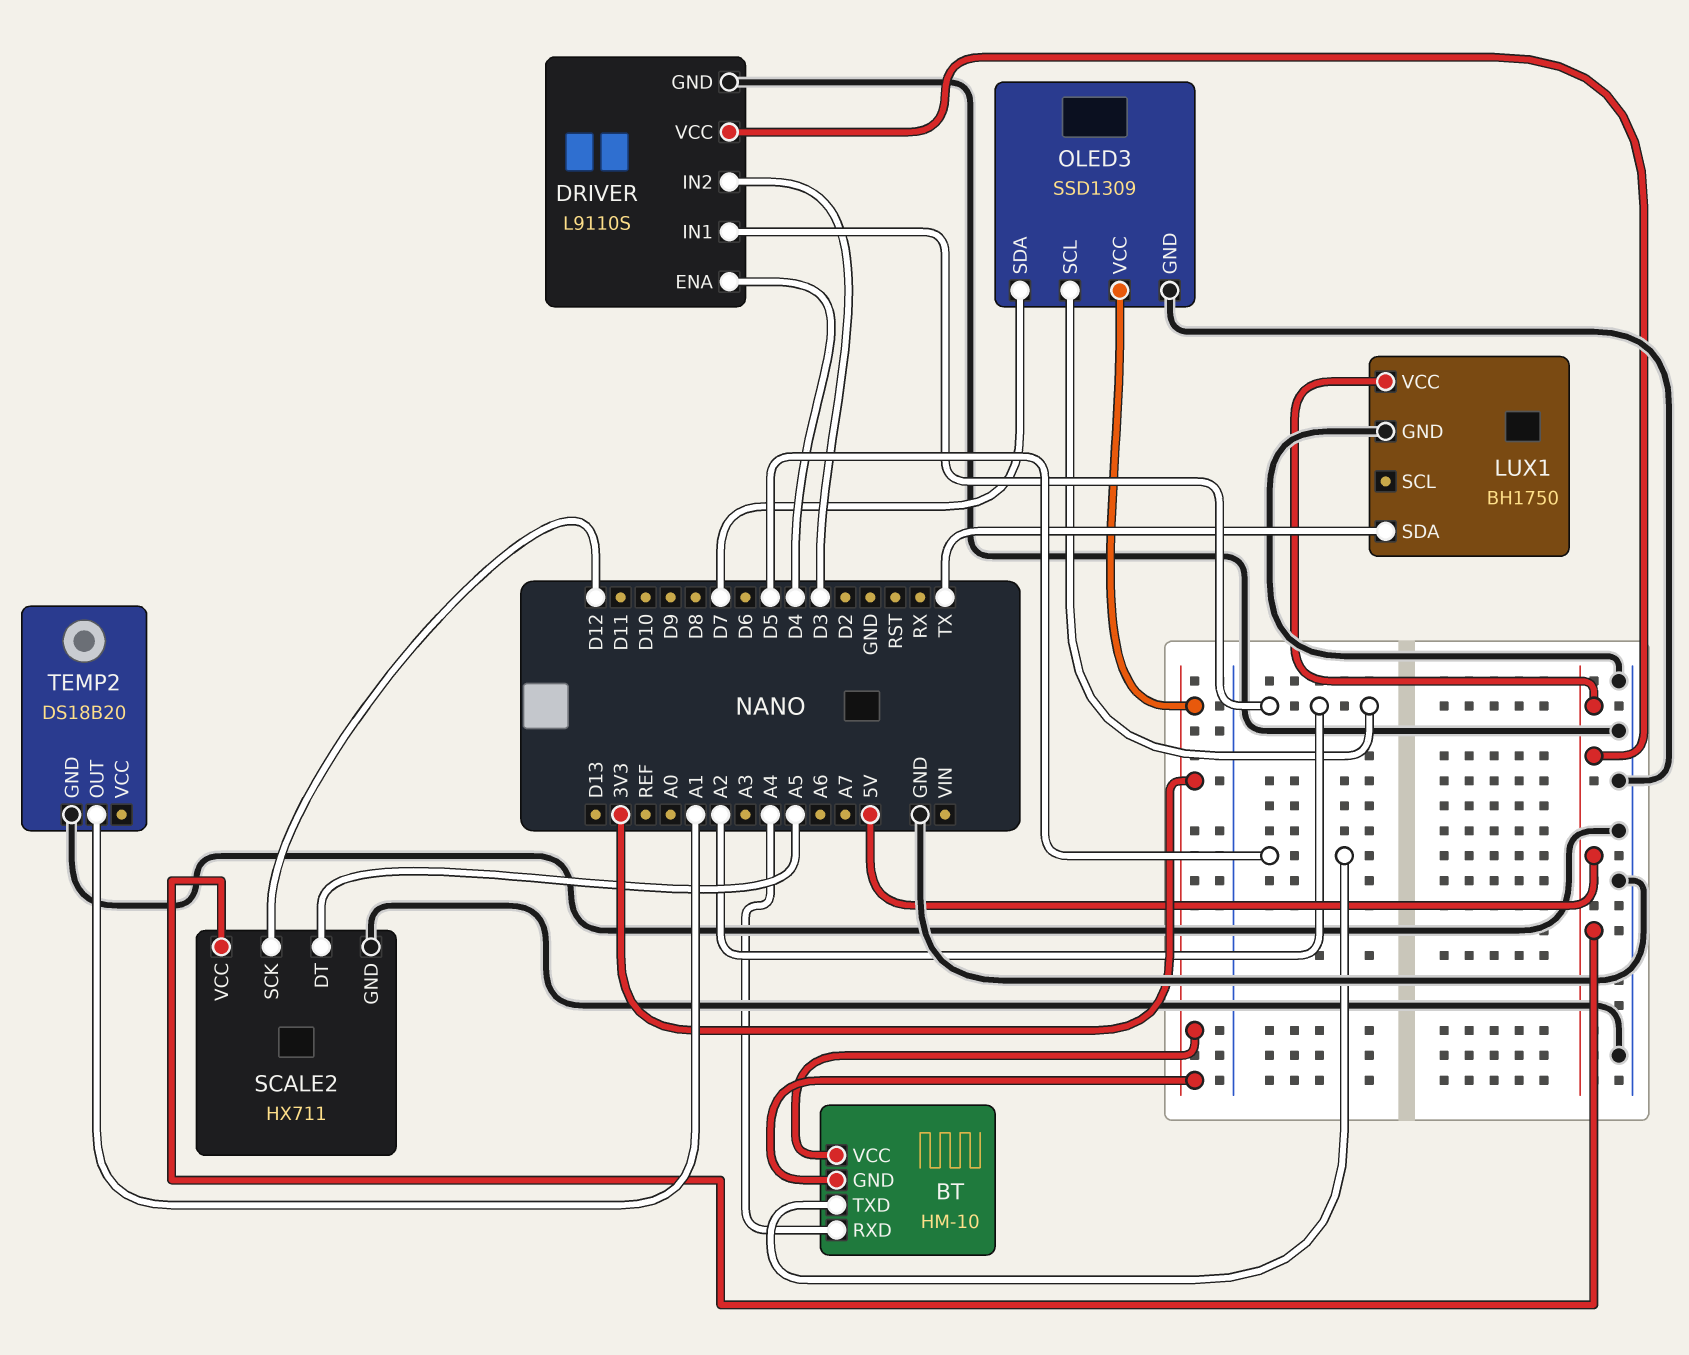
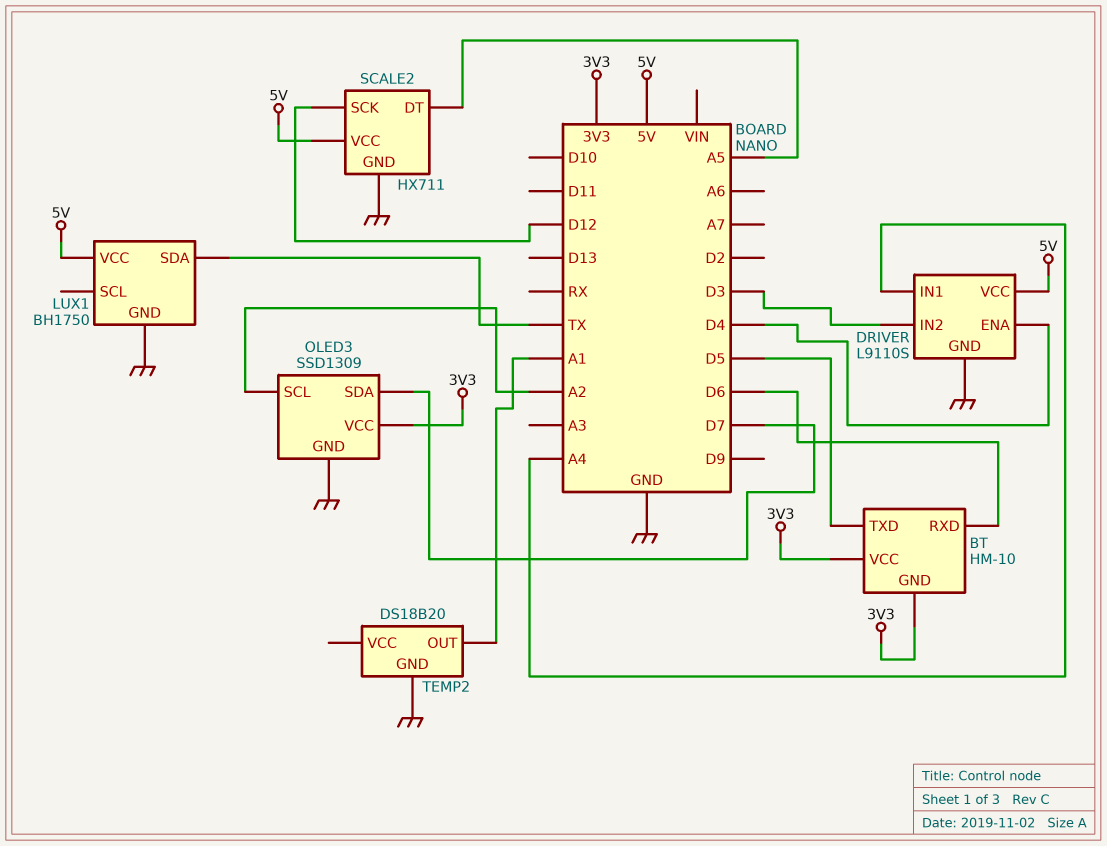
BT pin RXD: A4 -> D6
DRIVER pin IN1: A2 -> A4

